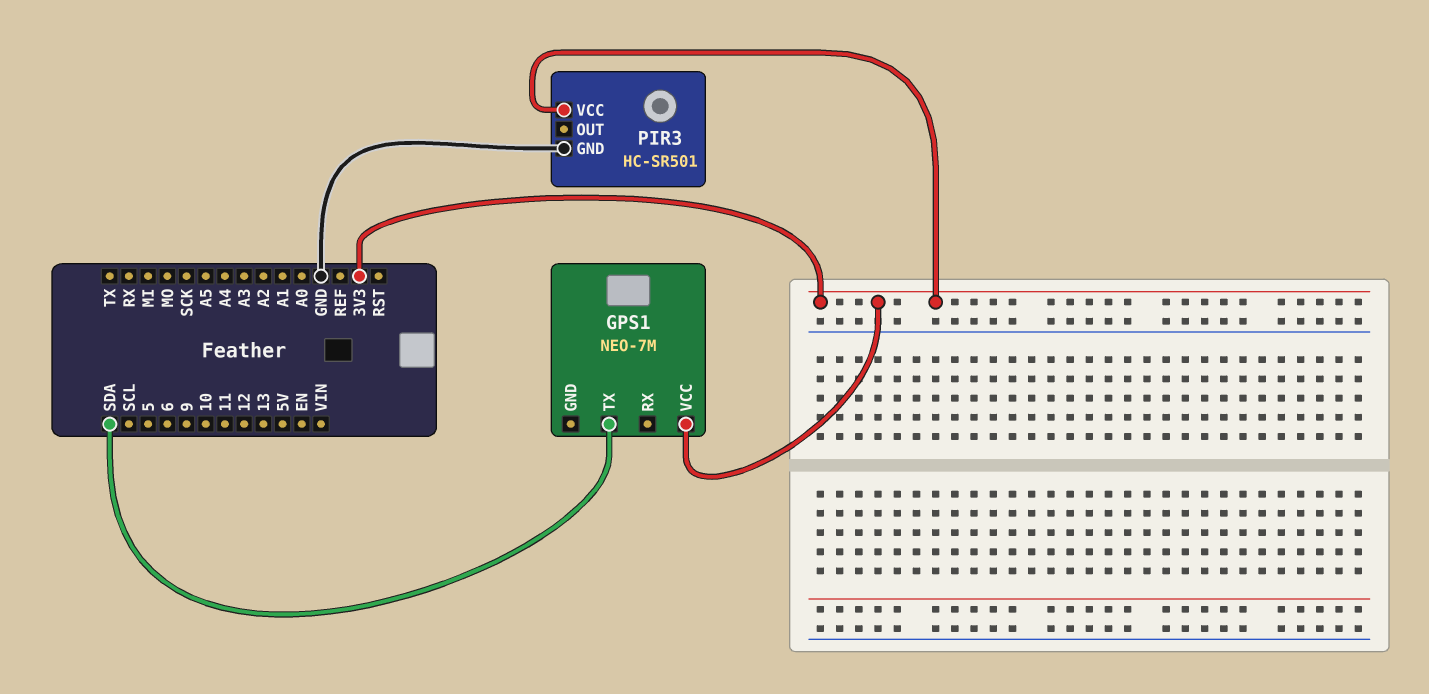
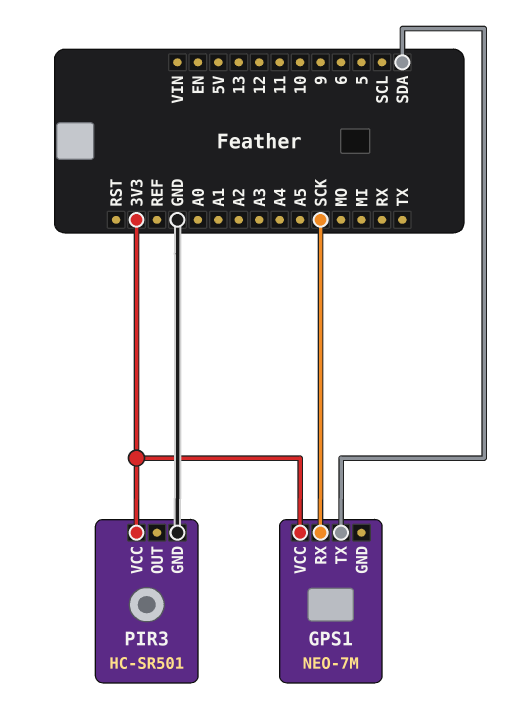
GPS1 pin RX: none -> SCK

